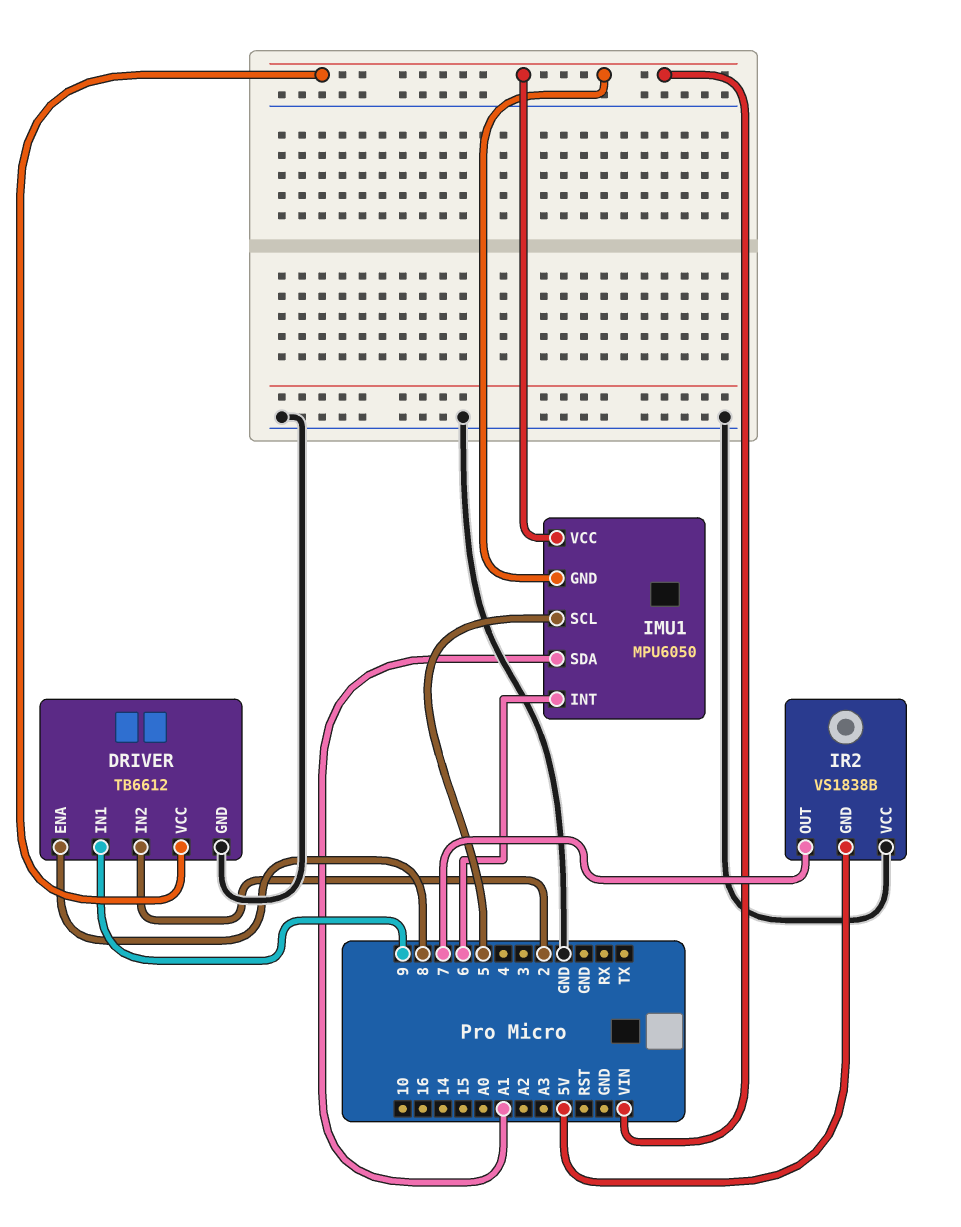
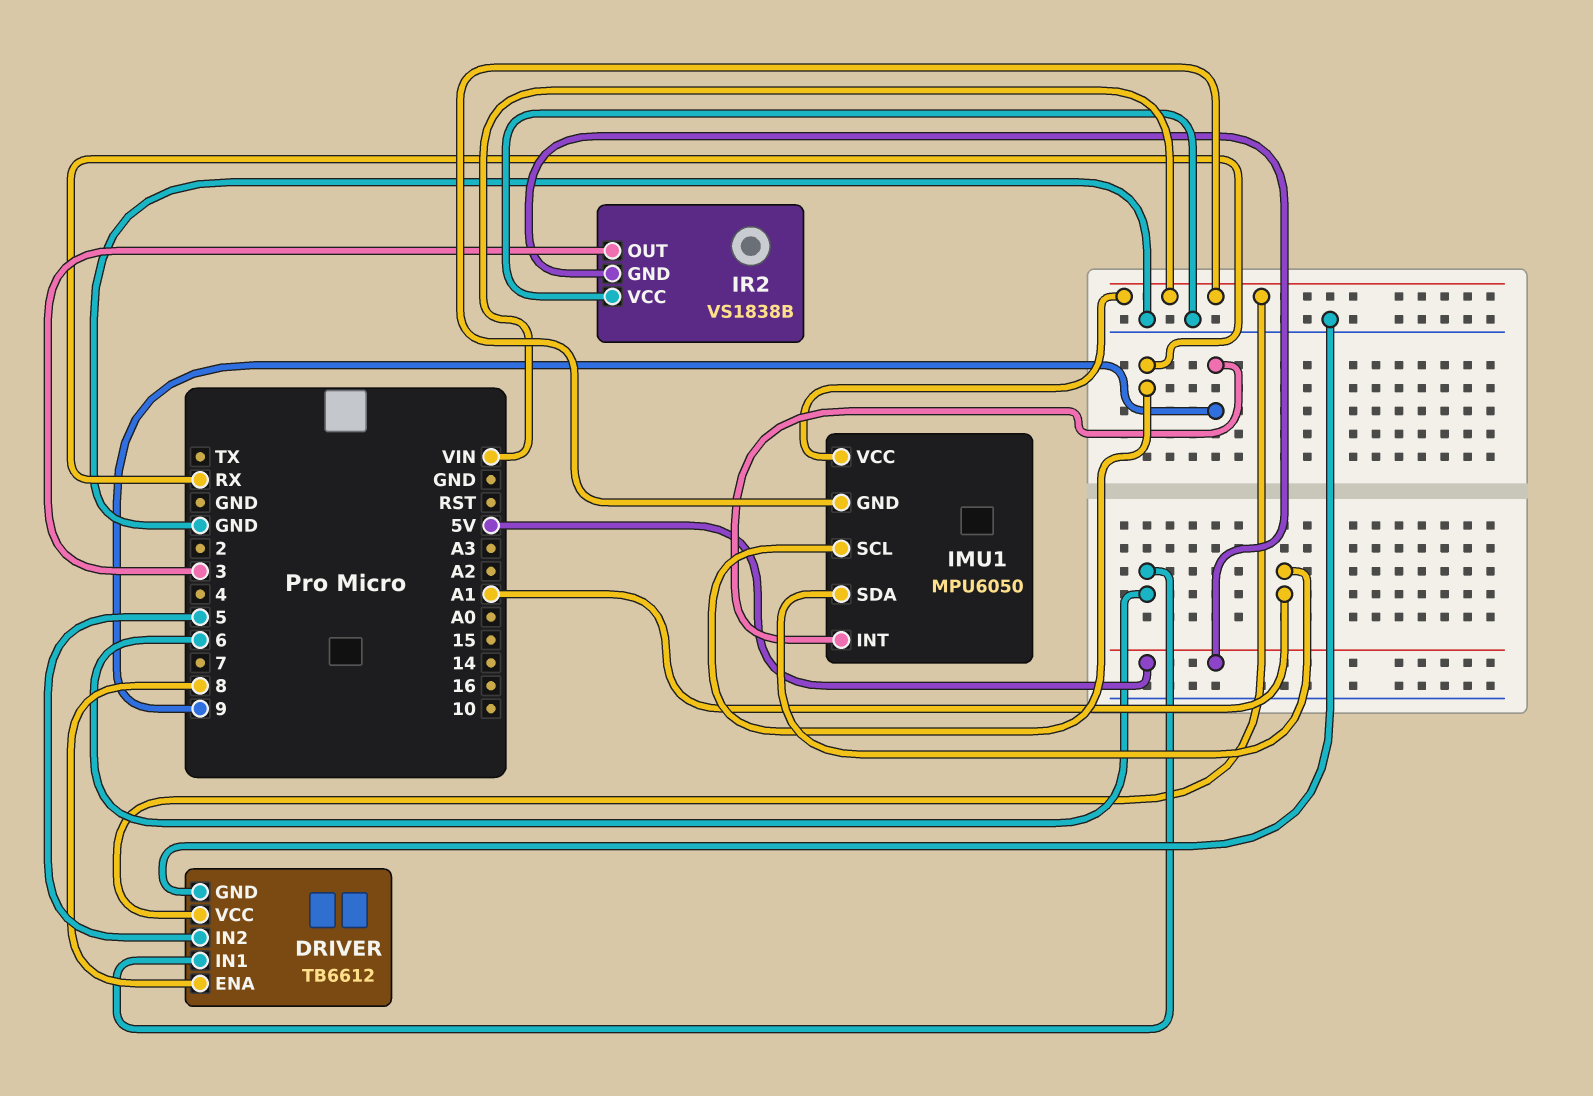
DRIVER pin IN1: 9 -> 6
DRIVER pin IN2: 2 -> 5
IMU1 pin INT: 6 -> 9
IMU1 pin SCL: 5 -> RX
IR2 pin OUT: 7 -> 3

